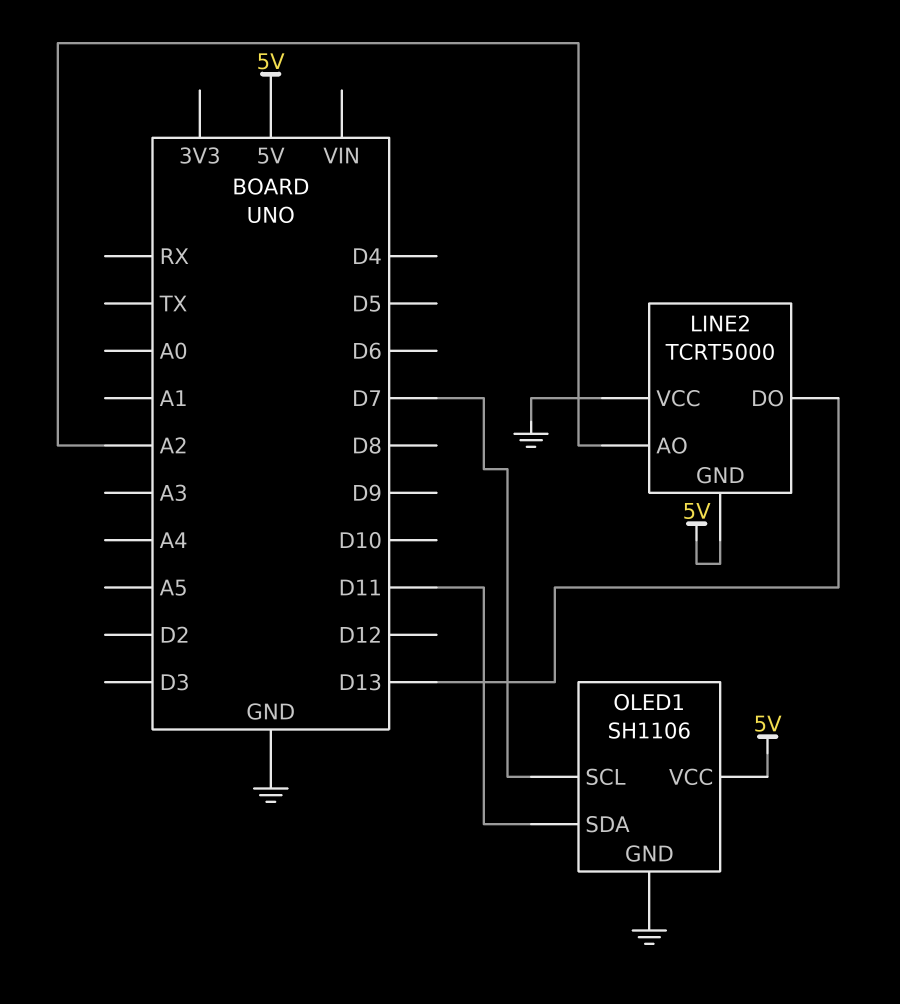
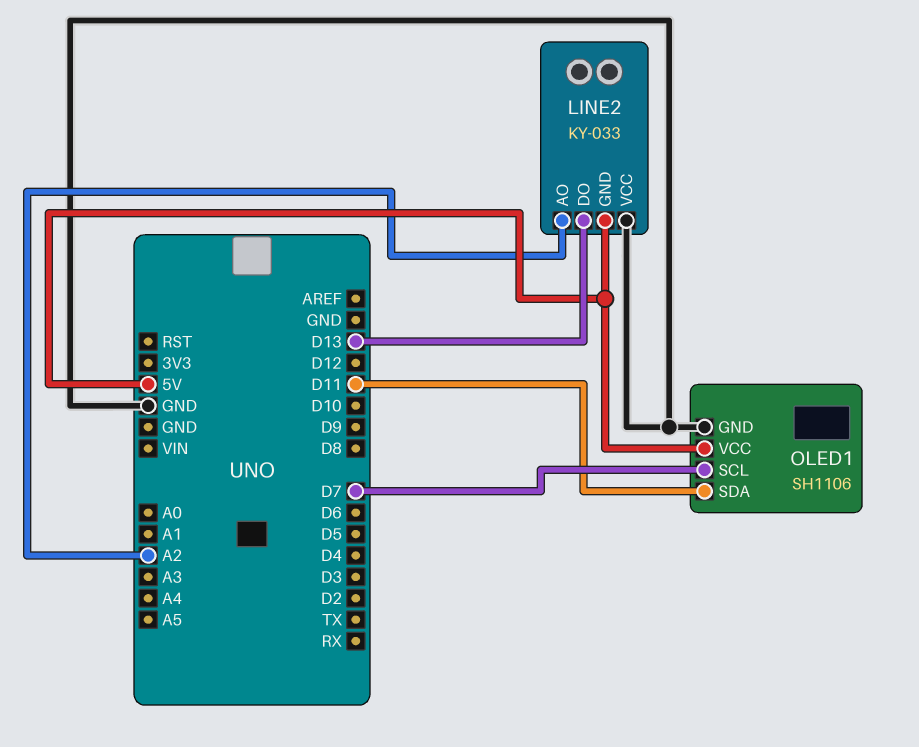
LINE2: TCRT5000 -> KY-033

